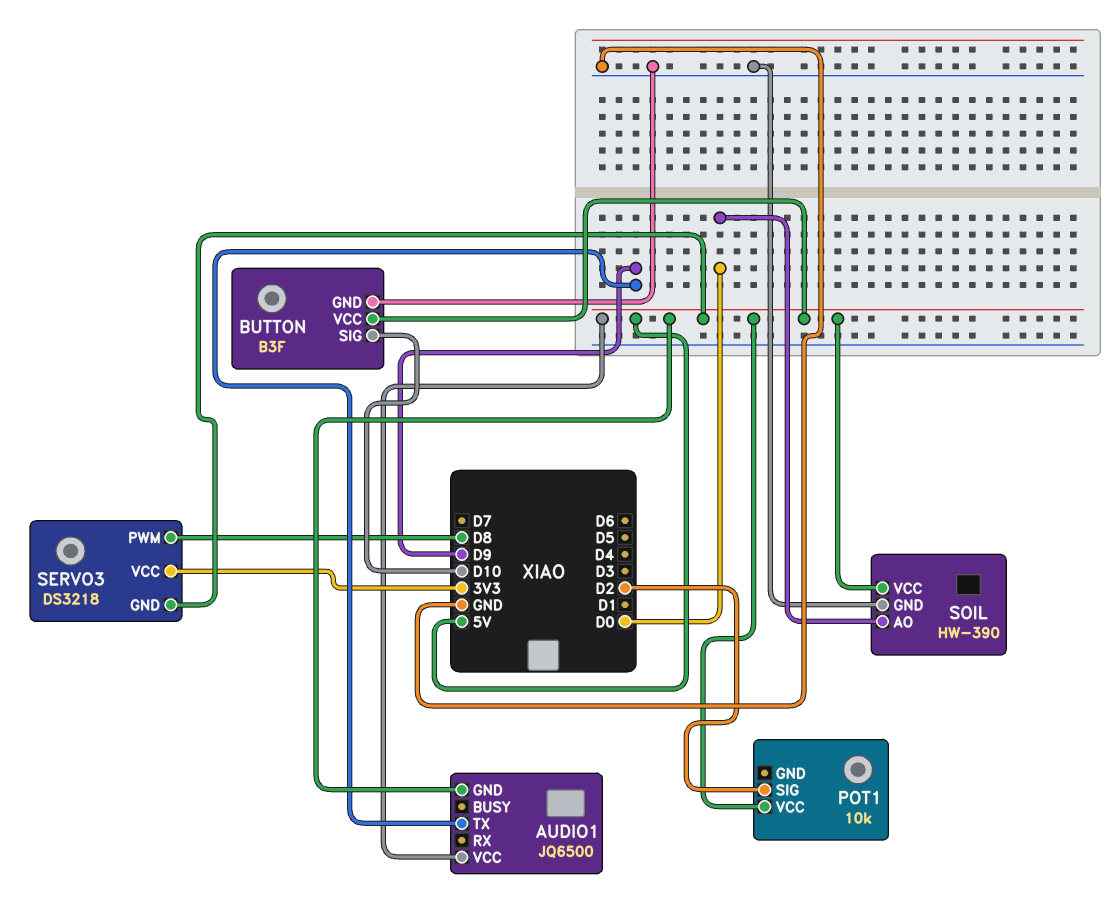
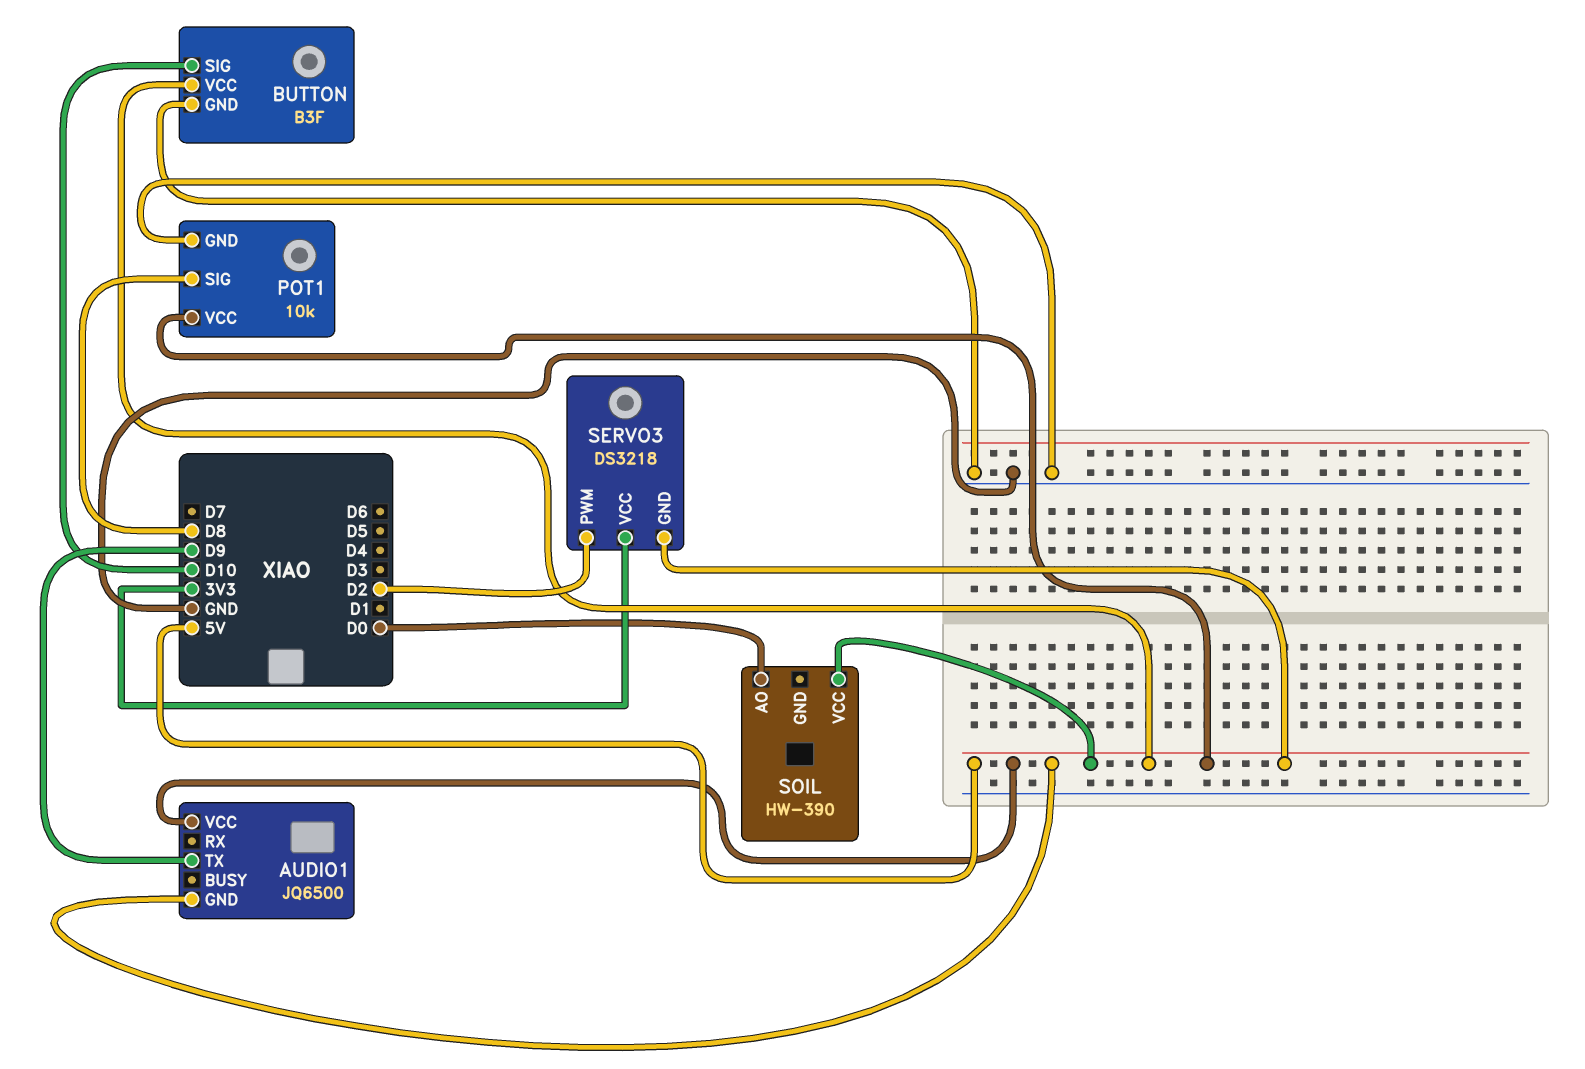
POT1 pin GND: none -> GND
POT1 pin SIG: D2 -> D8
SERVO3 pin PWM: D8 -> D2
SOIL pin GND: GND -> none

